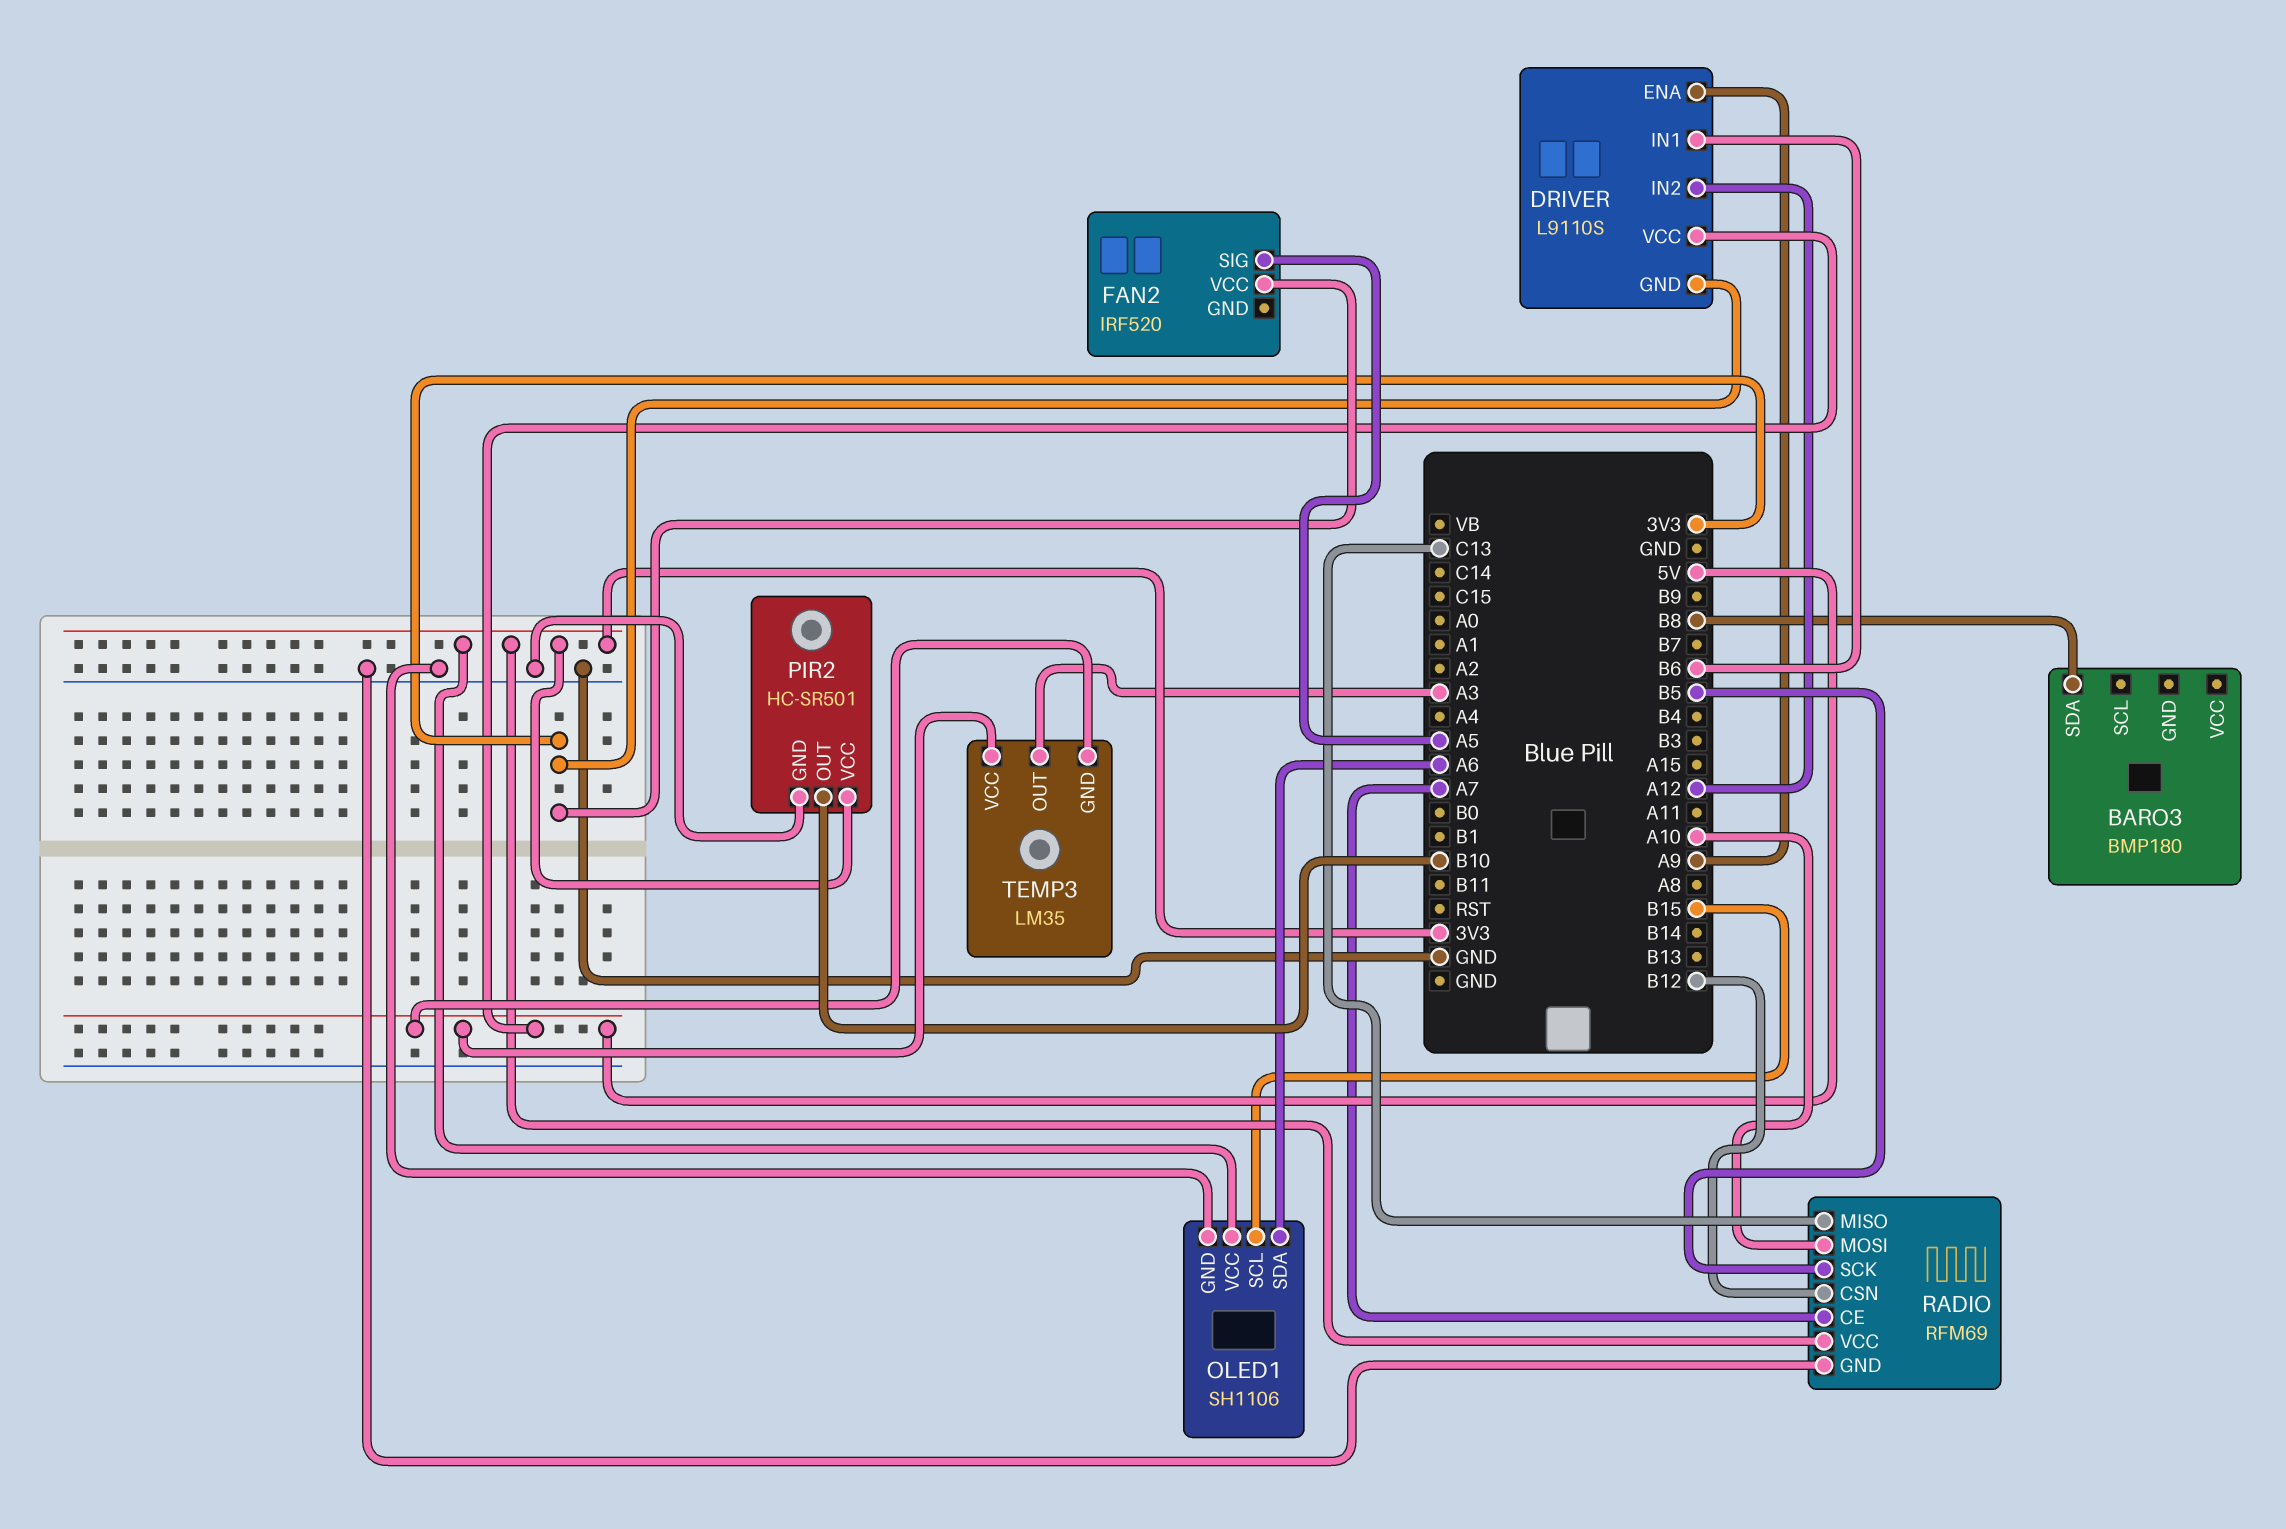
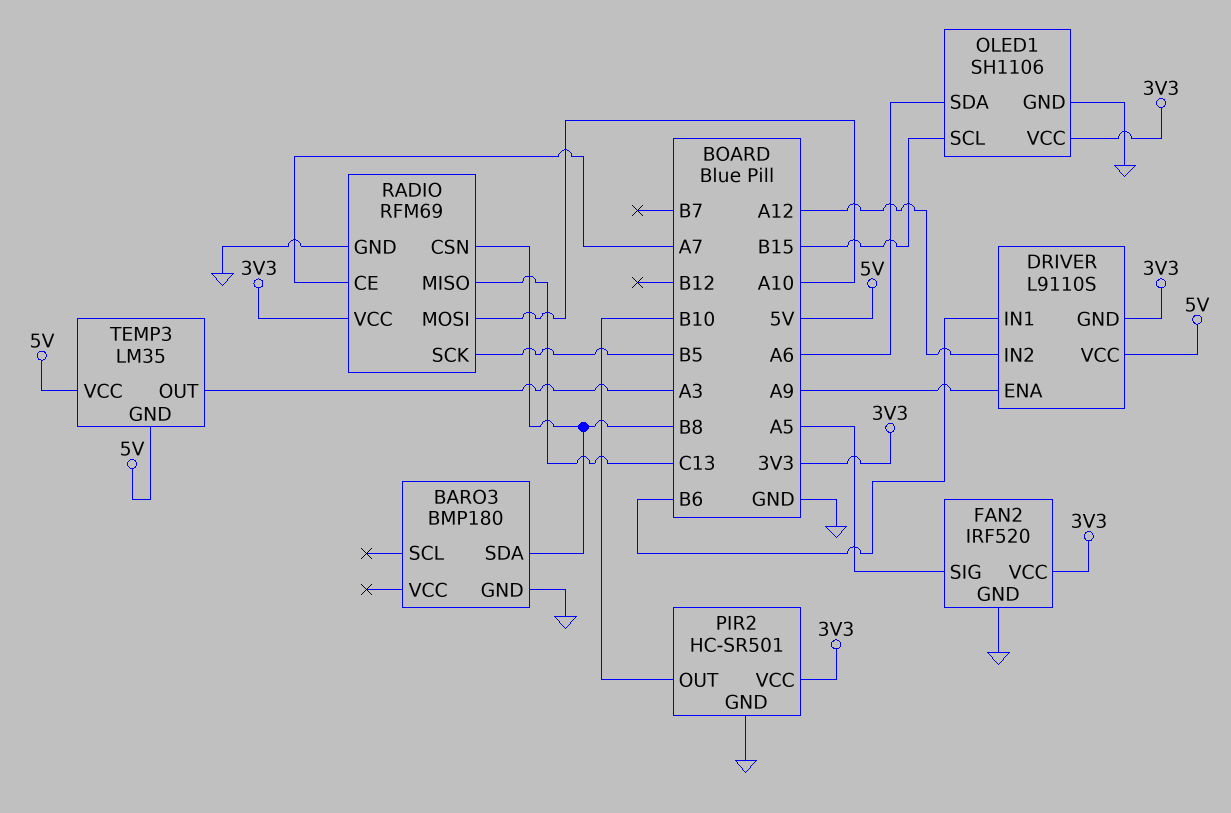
BARO3 pin GND: none -> GND
FAN2 pin GND: none -> GND
RADIO pin CSN: B12 -> B8

